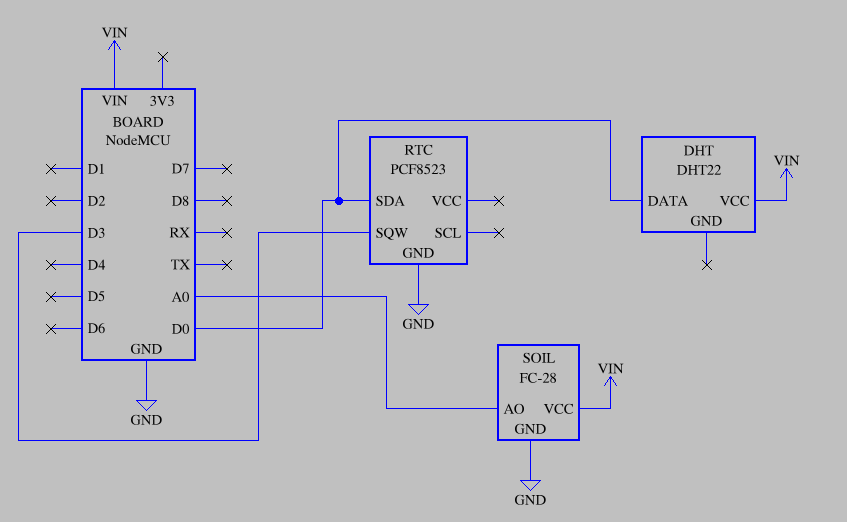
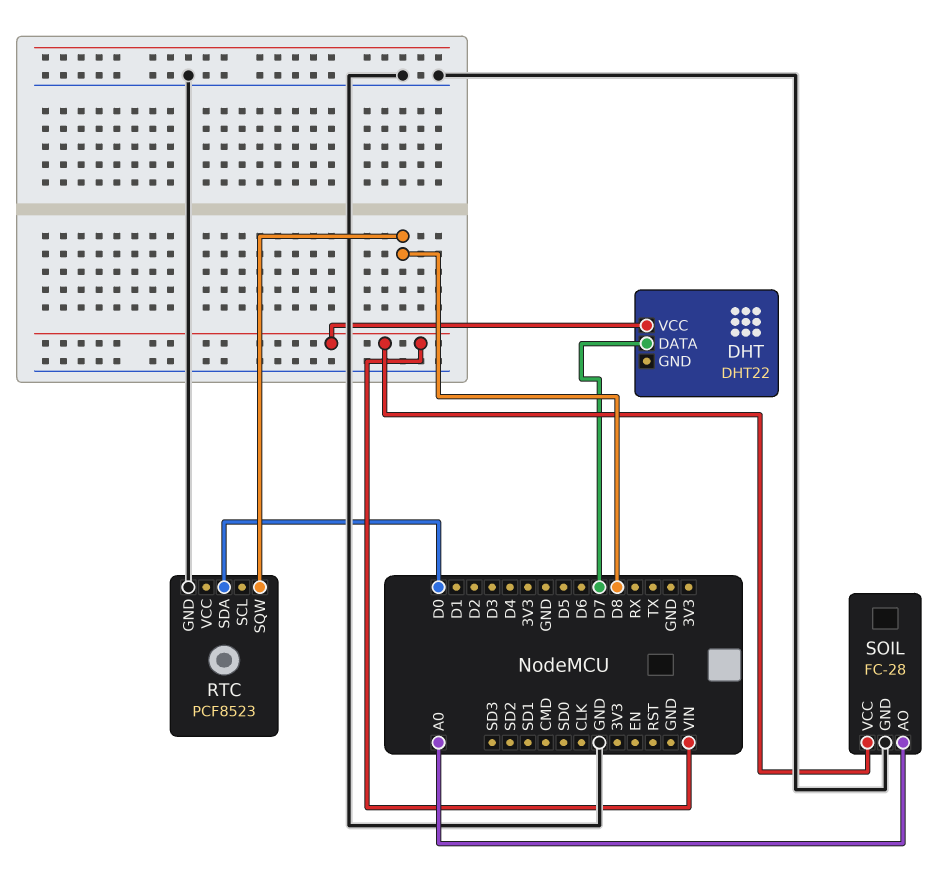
DHT pin DATA: D0 -> D7
RTC pin SQW: D3 -> D8

